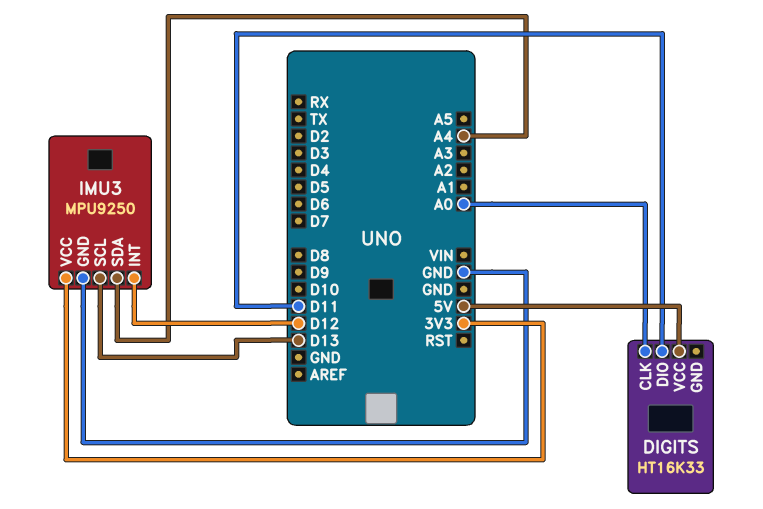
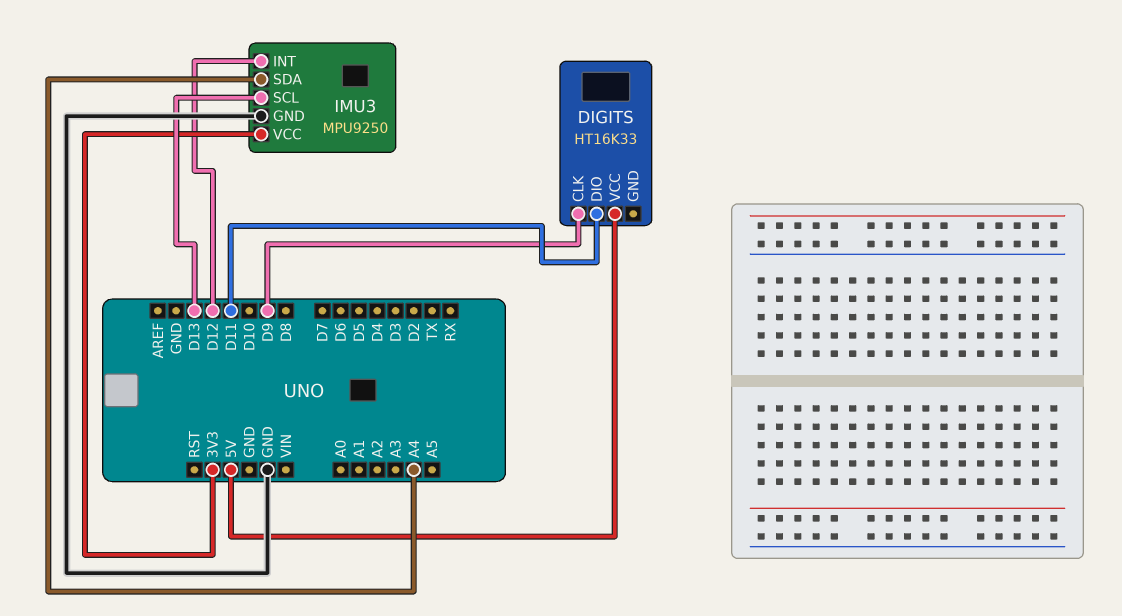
DIGITS pin CLK: A0 -> D9

